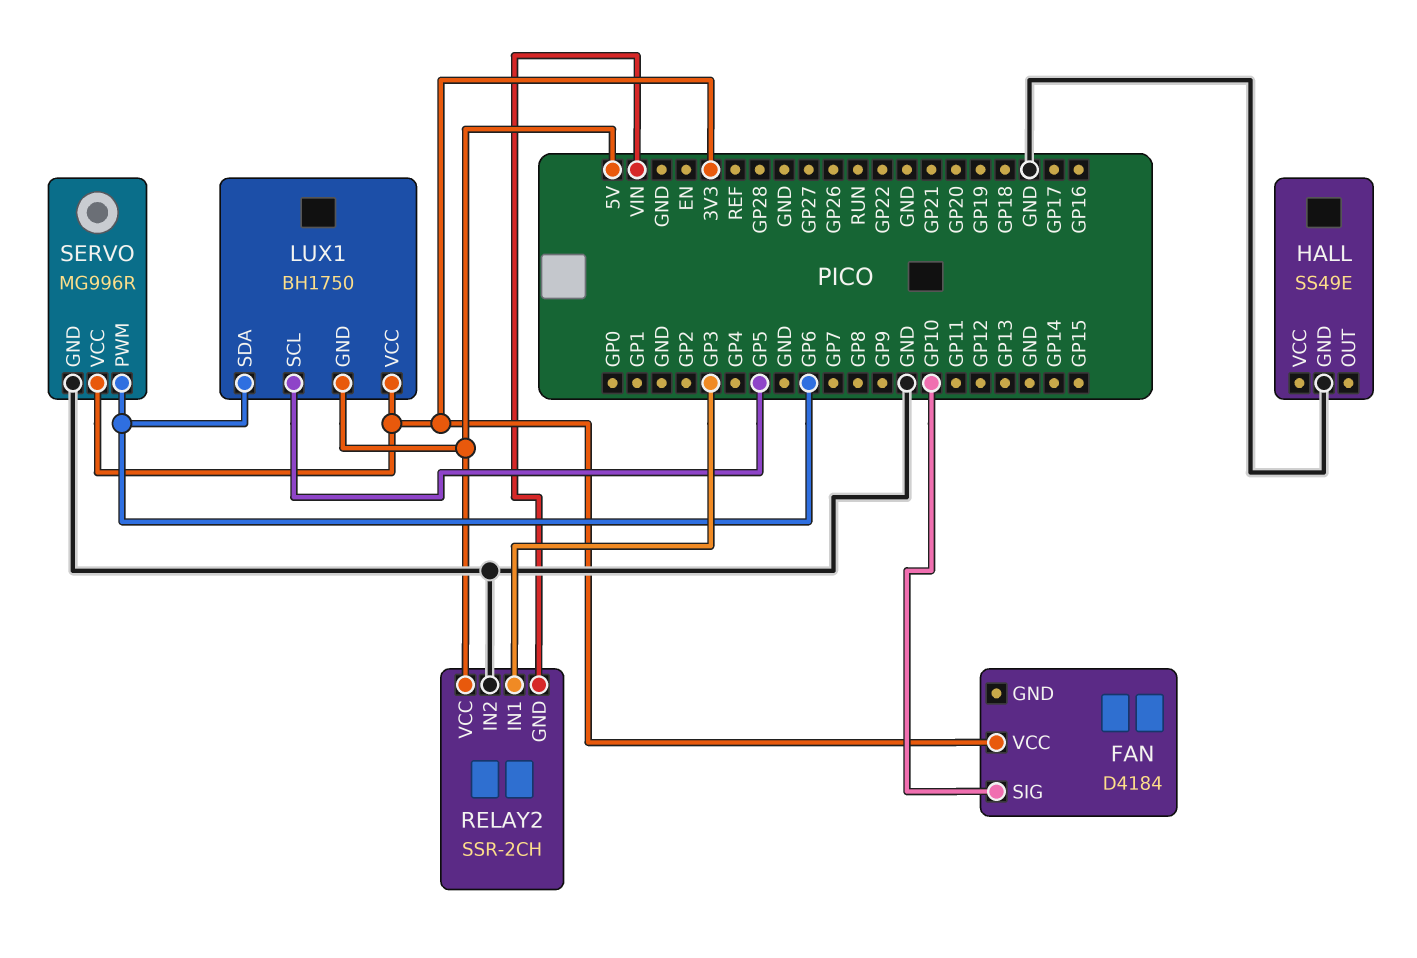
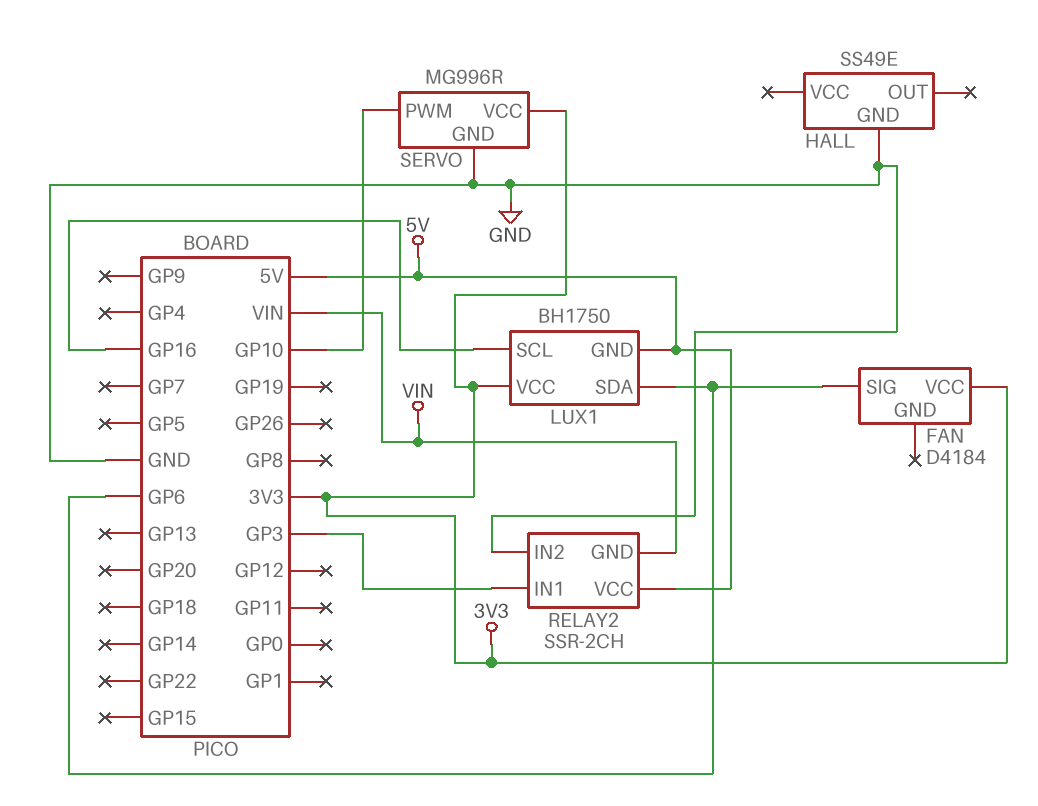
FAN pin SIG: GP10 -> GP6
LUX1 pin SCL: GP5 -> GP16
SERVO pin PWM: GP6 -> GP10

